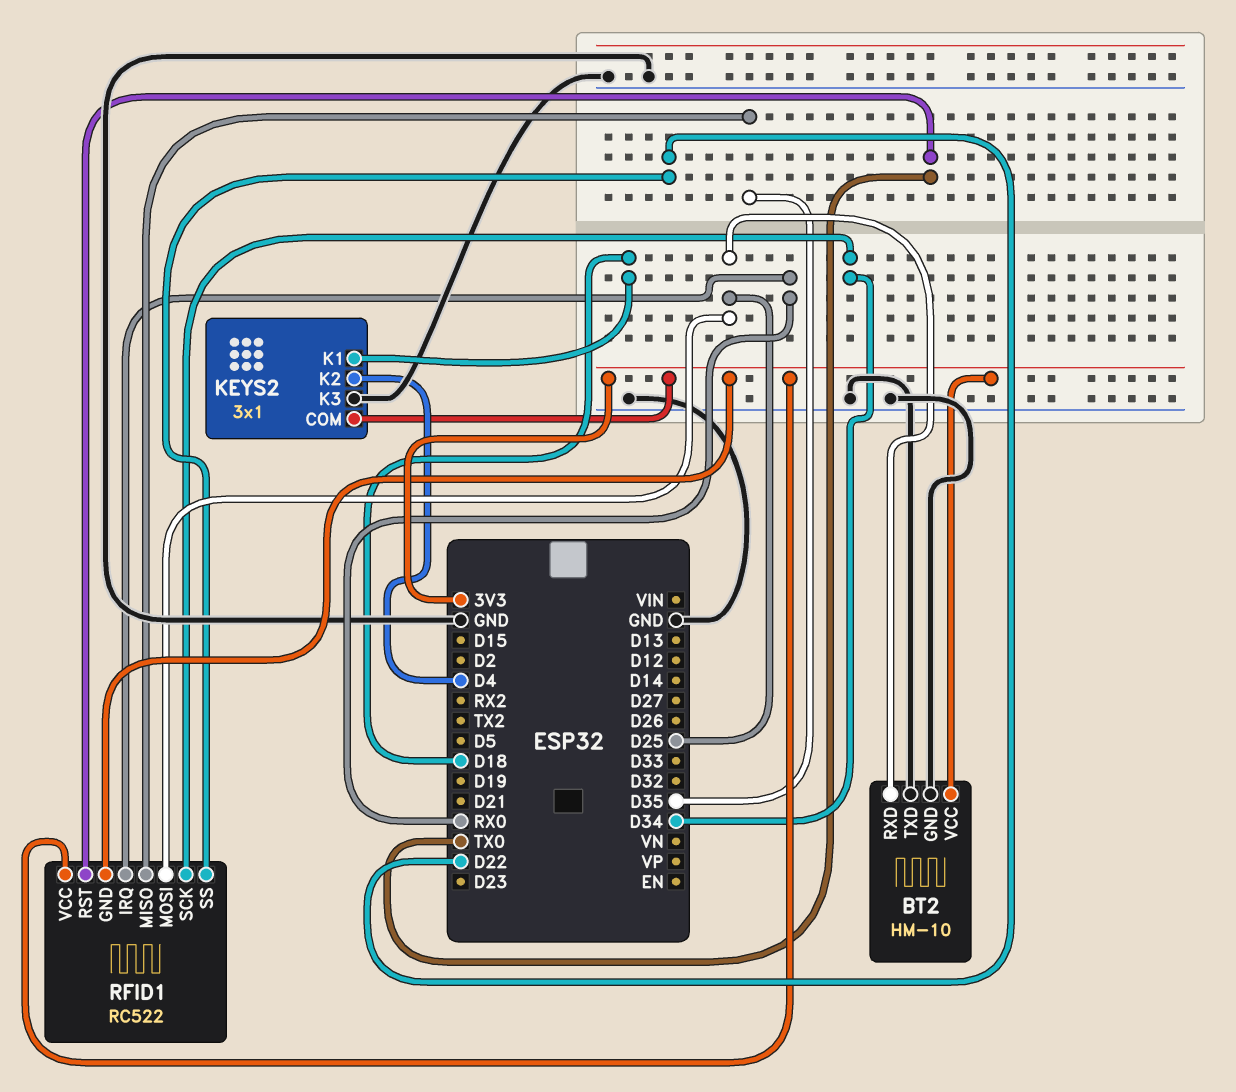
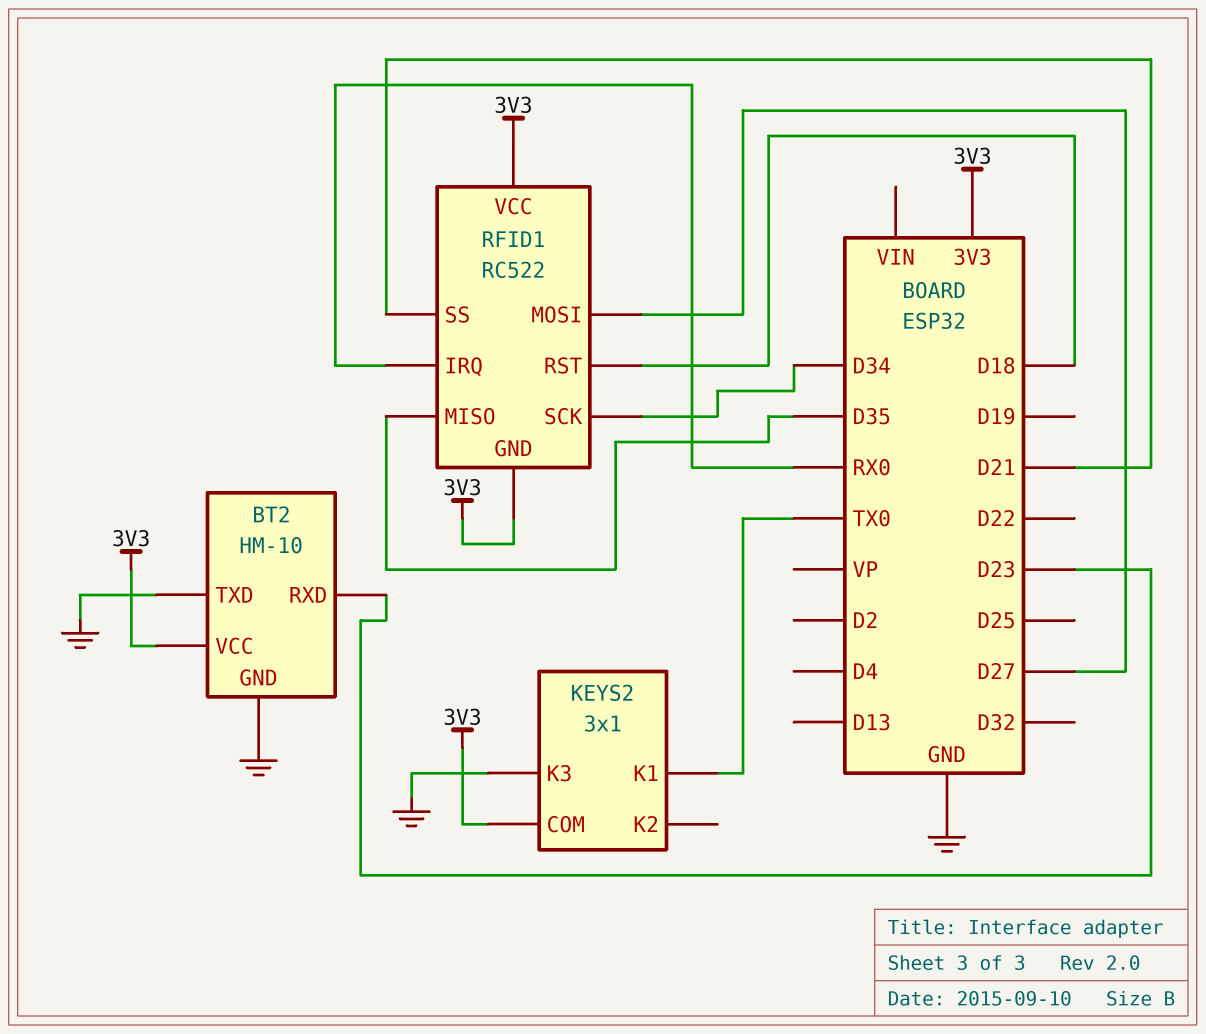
BT2 pin RXD: D25 -> D23
KEYS2 pin K1: D18 -> TX0
KEYS2 pin K2: D4 -> none
RFID1 pin MOSI: D25 -> D27
RFID1 pin RST: TX0 -> D18
RFID1 pin SS: D22 -> D21

